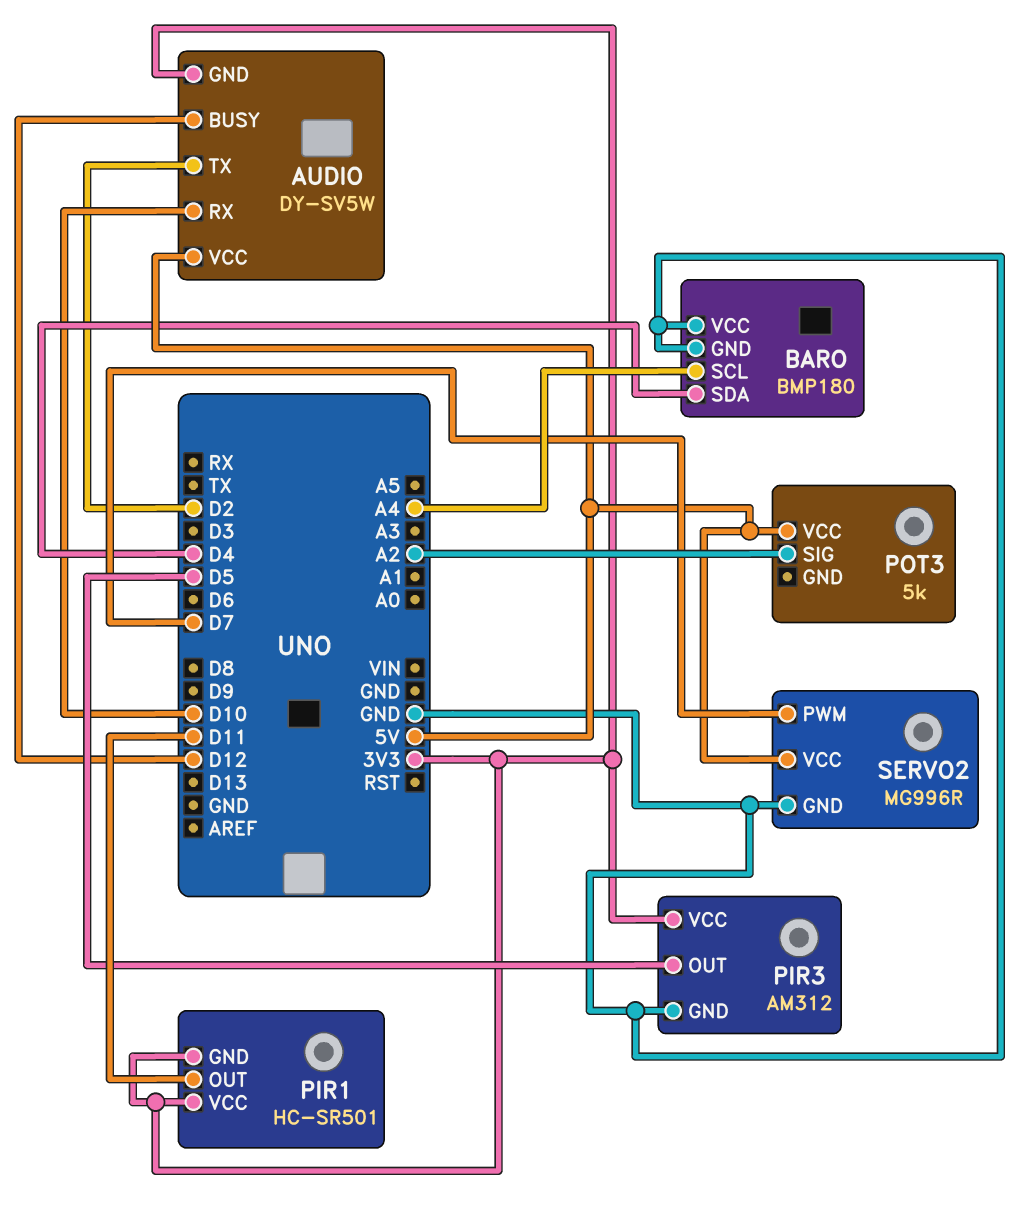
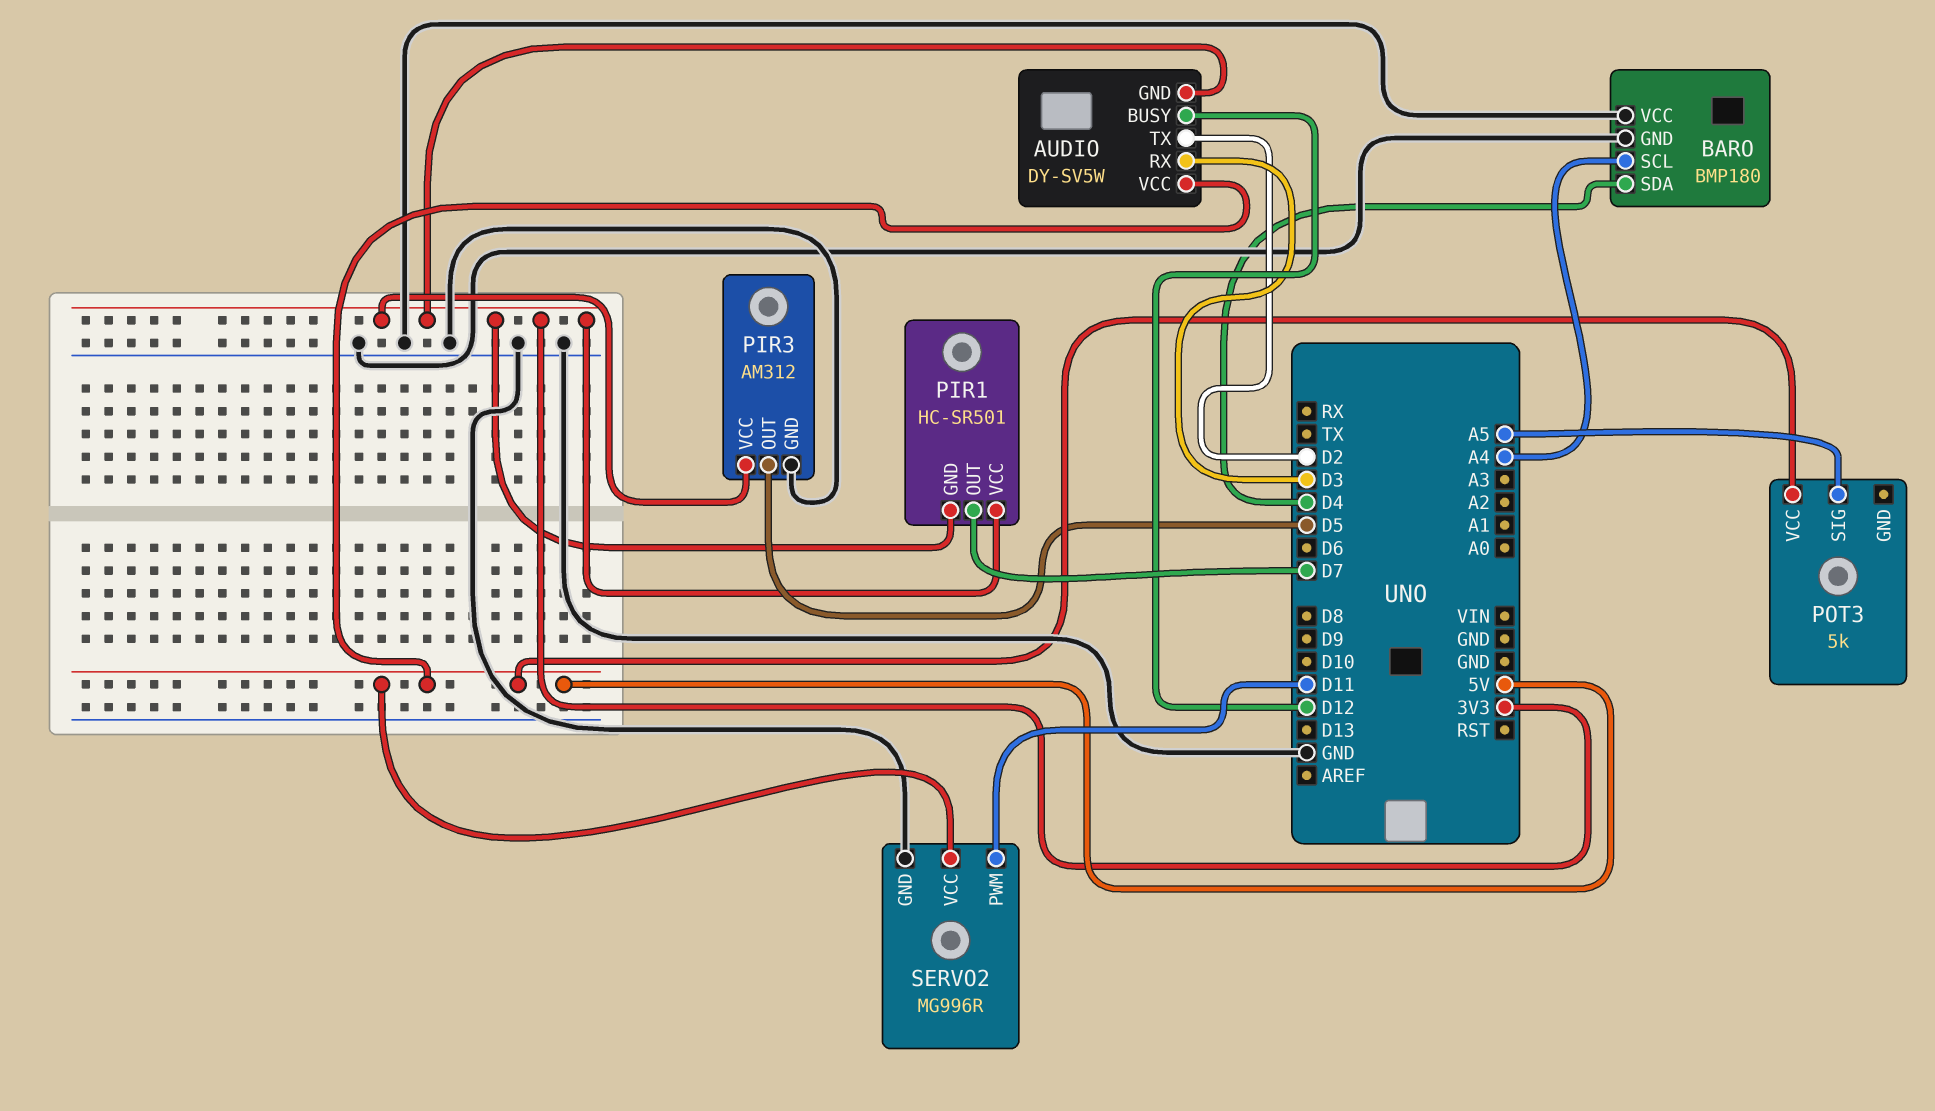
AUDIO pin RX: D10 -> D3
PIR1 pin OUT: D11 -> D7
POT3 pin SIG: A2 -> A5
SERVO2 pin PWM: D7 -> D11

